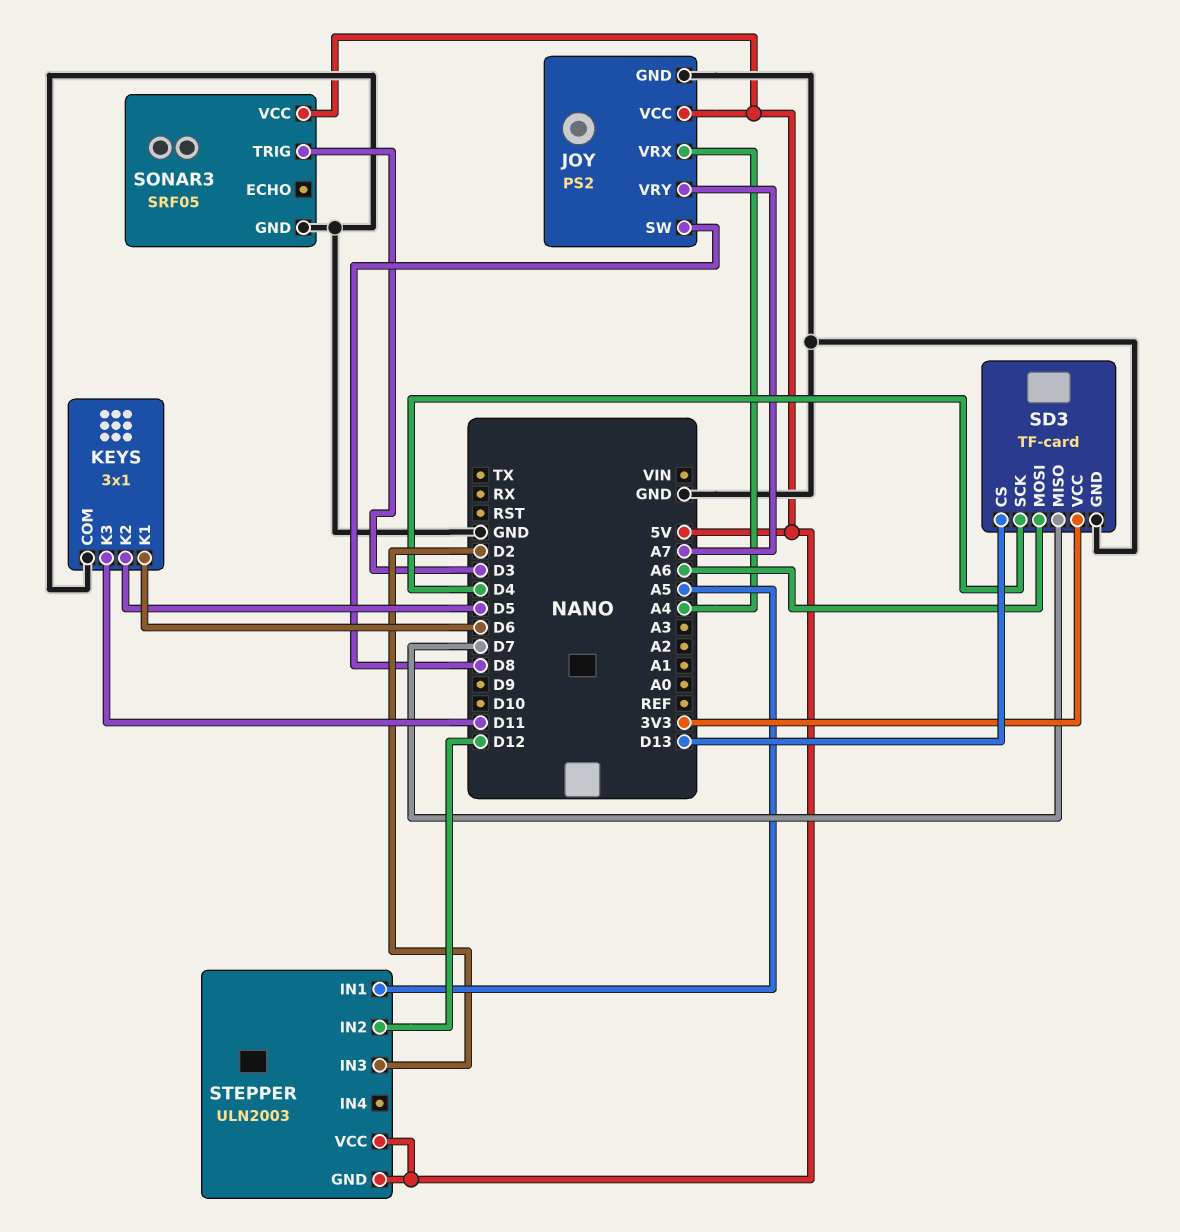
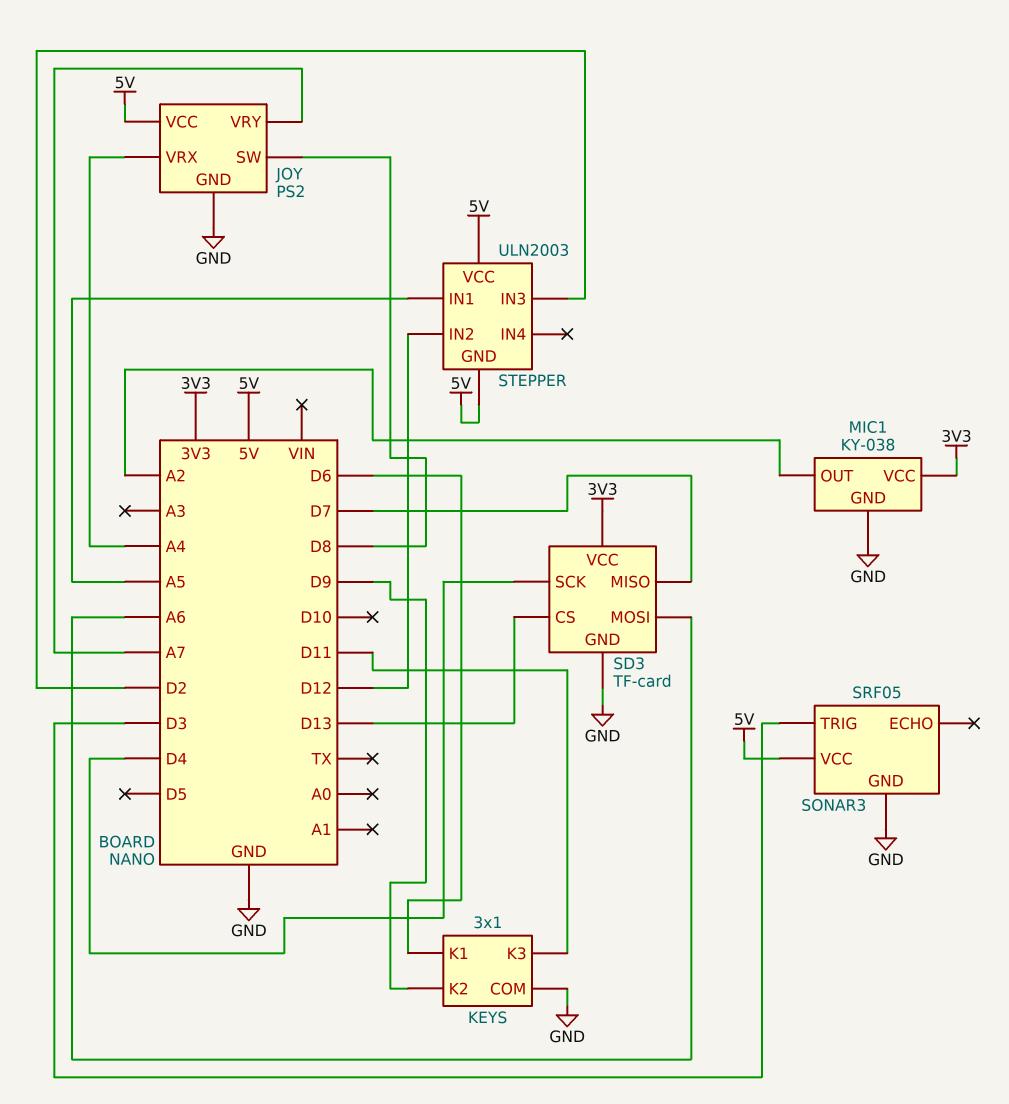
KEYS pin K2: D5 -> D9
MIC1: none -> KY-038
MIC1 pin GND: none -> GND
MIC1 pin OUT: none -> A2
MIC1 pin VCC: none -> 3V3

